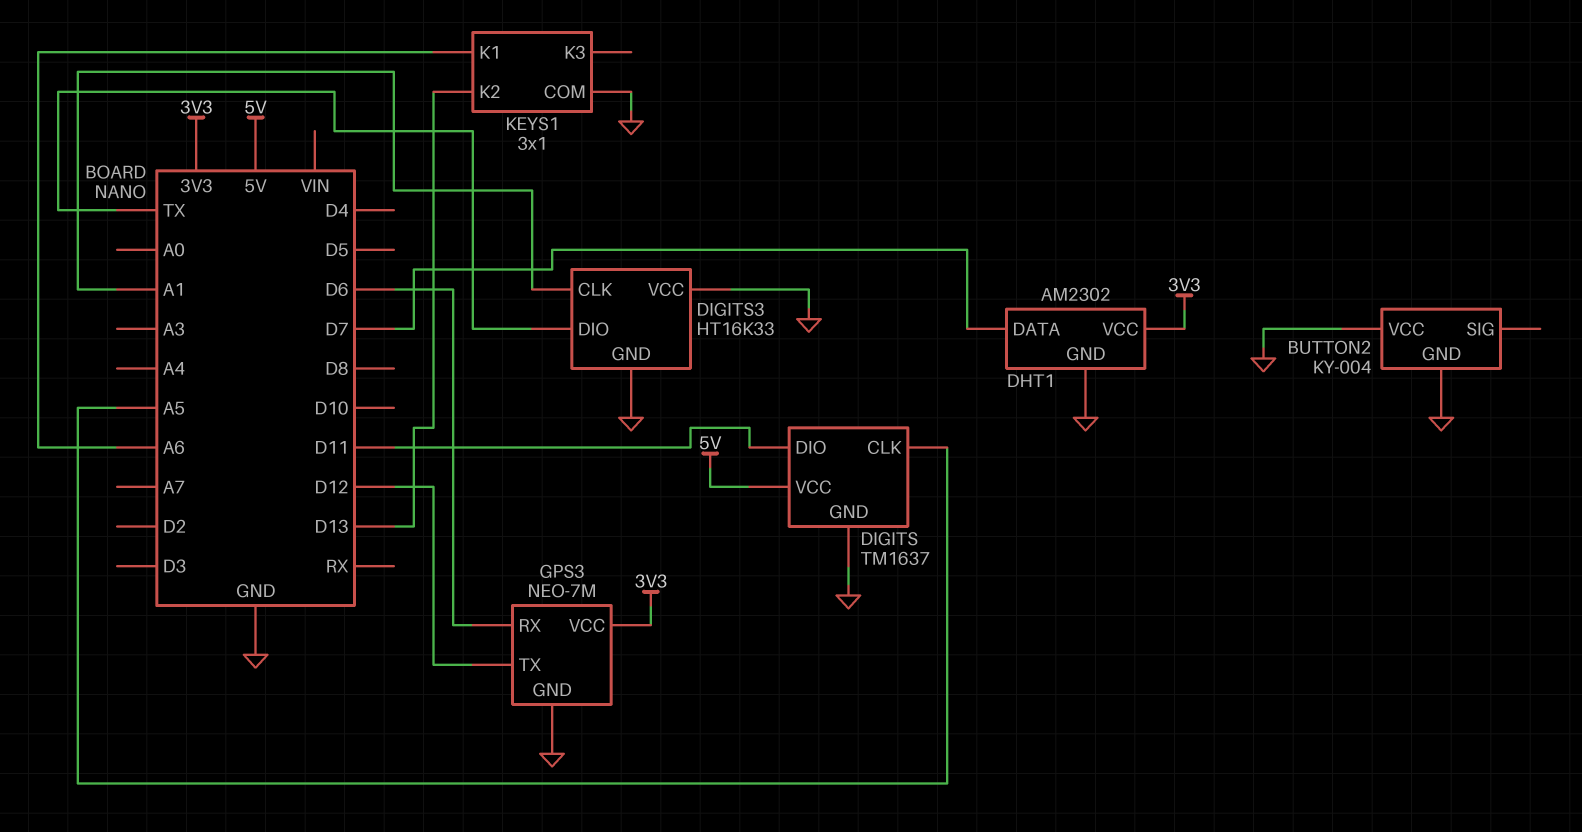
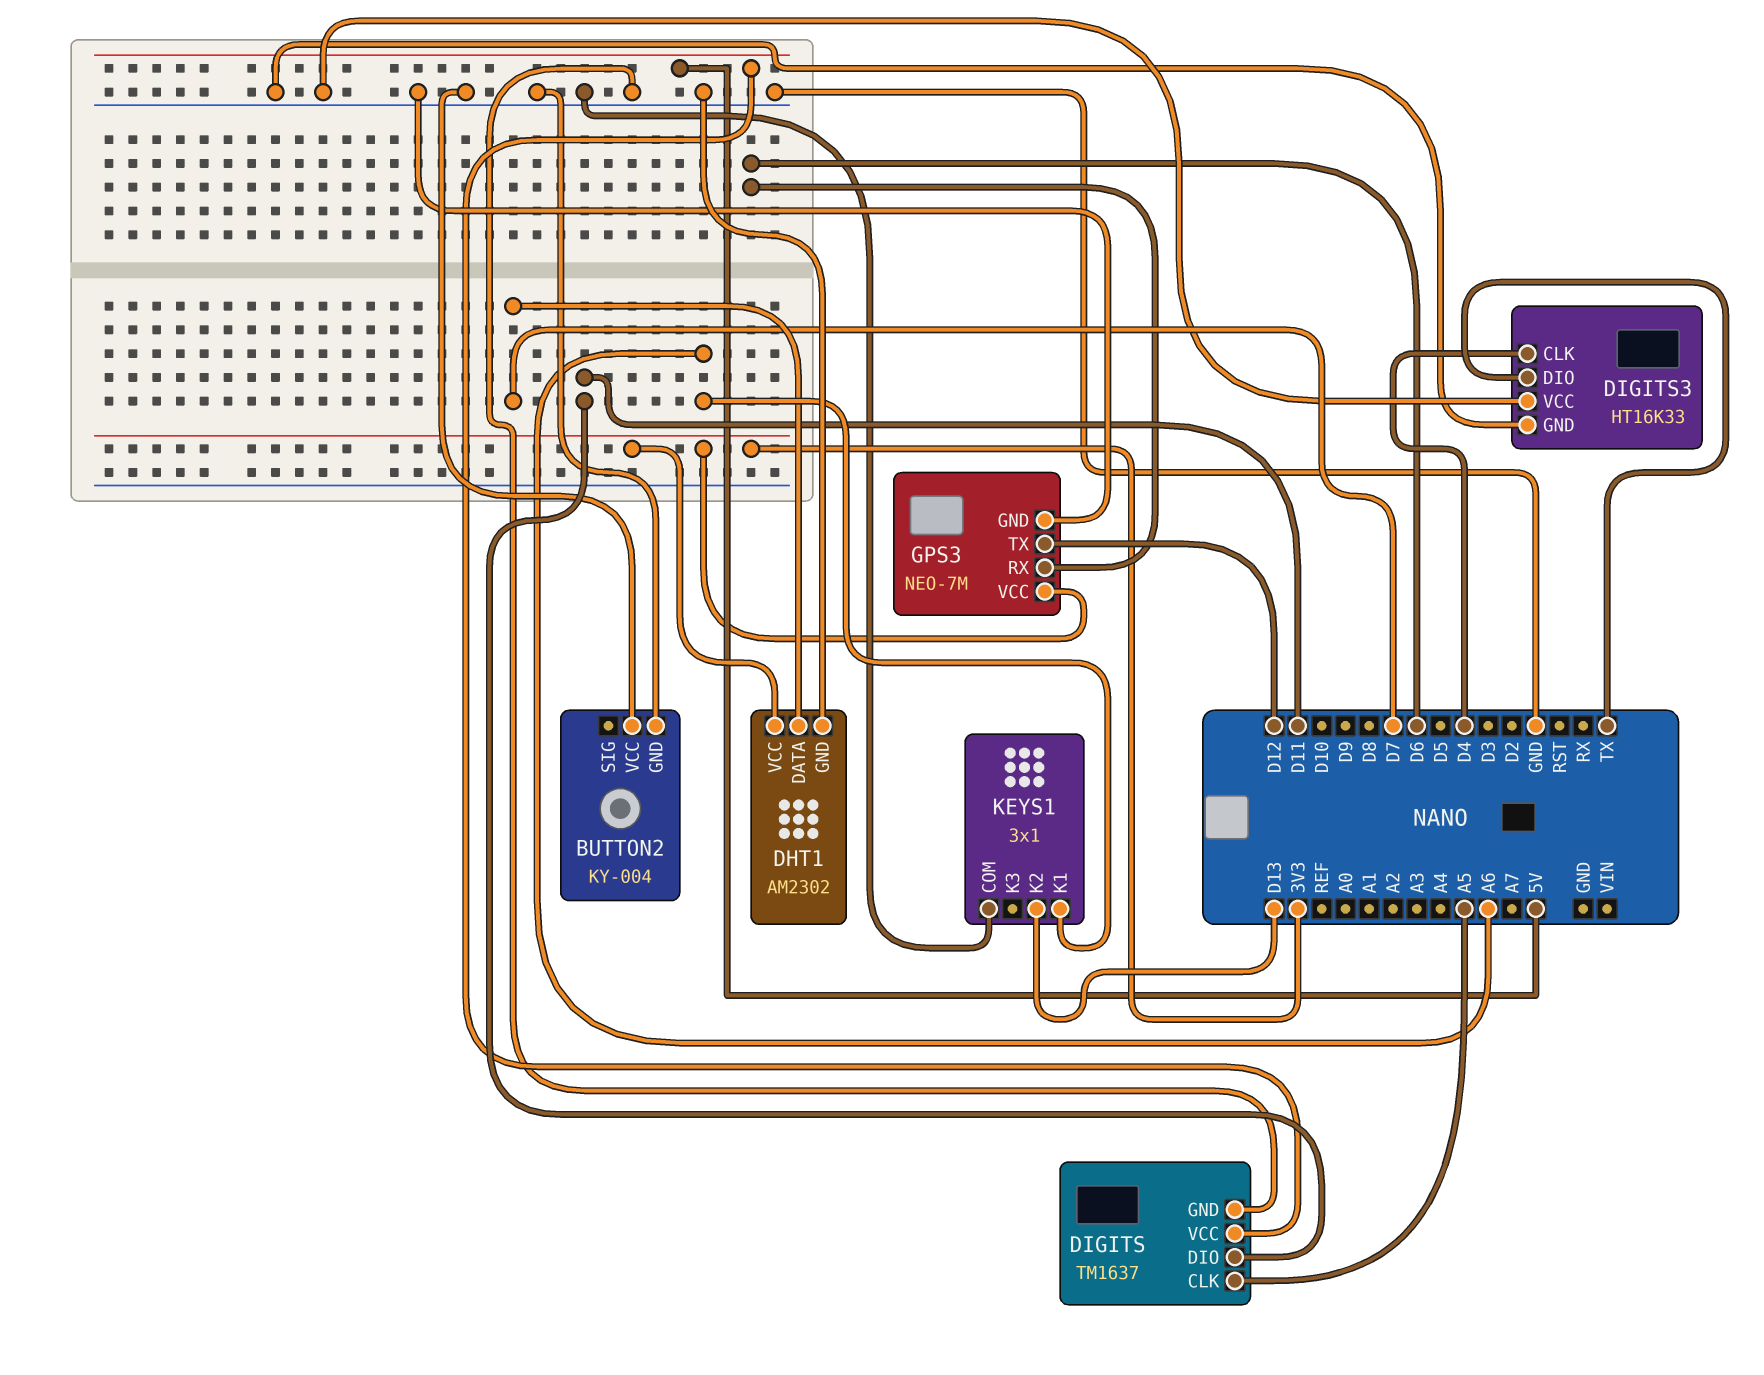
DIGITS3 pin CLK: A1 -> D4

